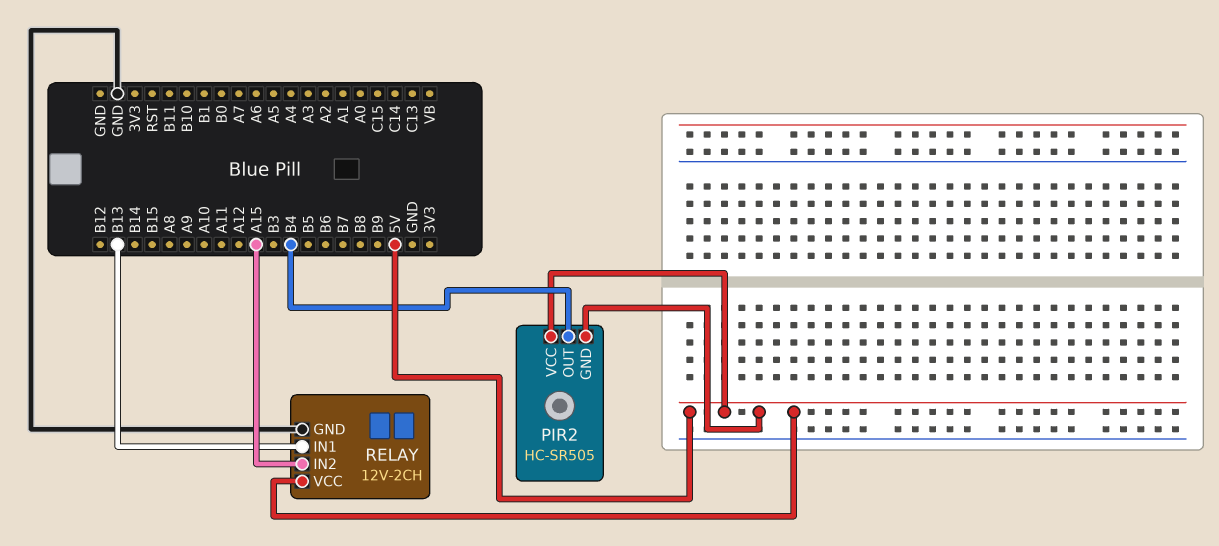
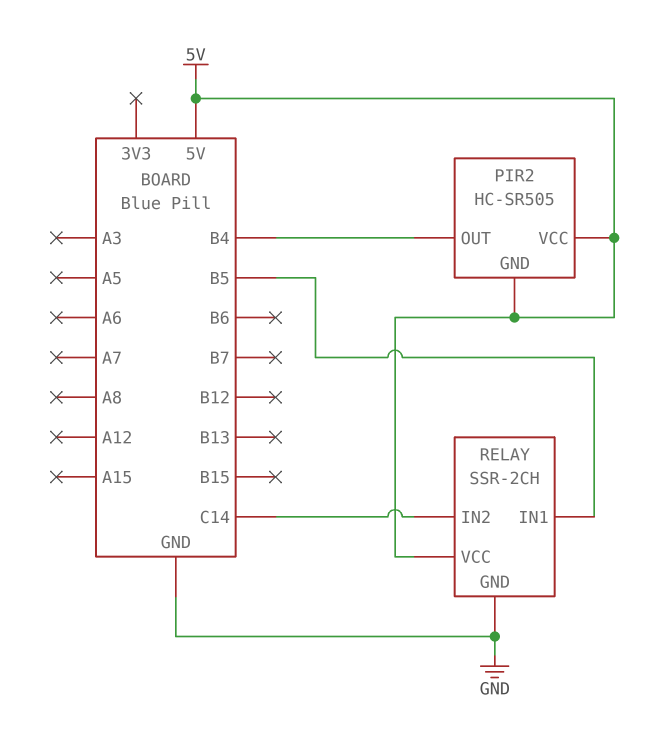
RELAY: 12V-2CH -> SSR-2CH
RELAY pin IN1: B13 -> B5
RELAY pin IN2: A15 -> C14

